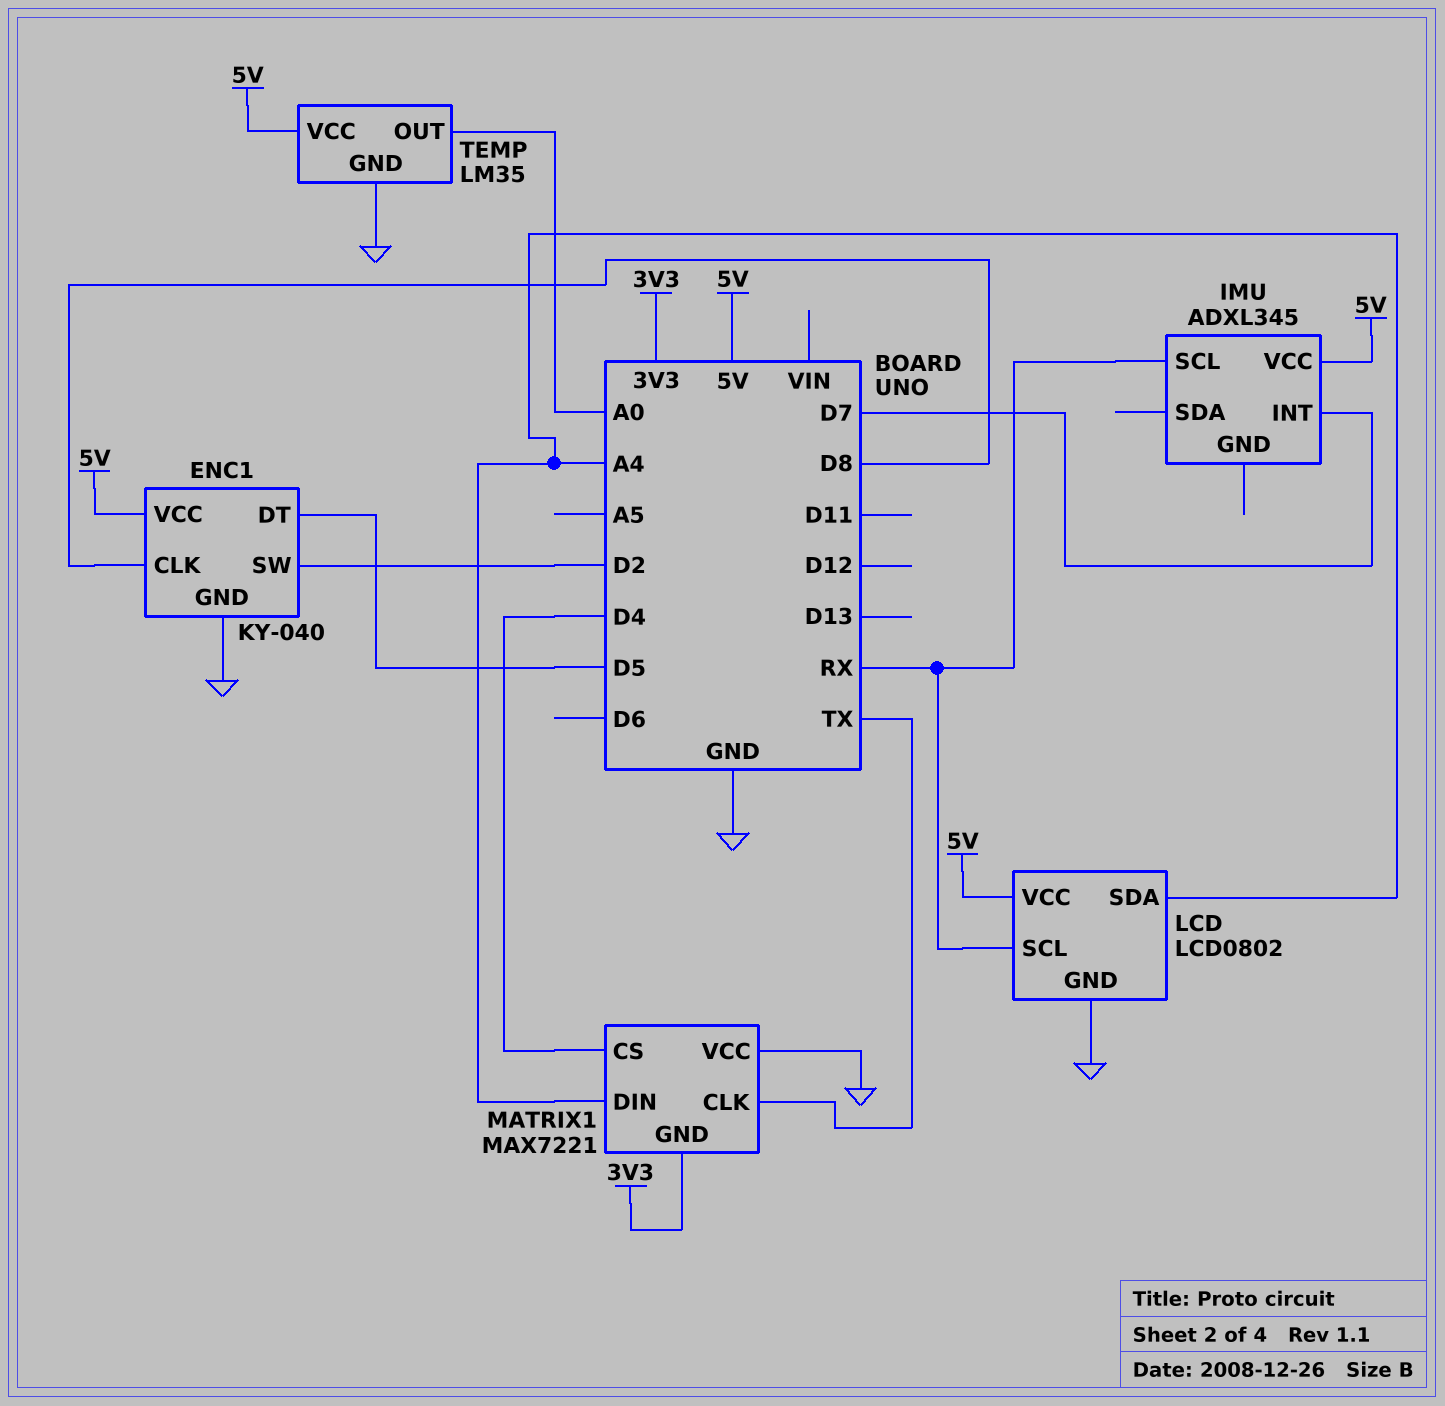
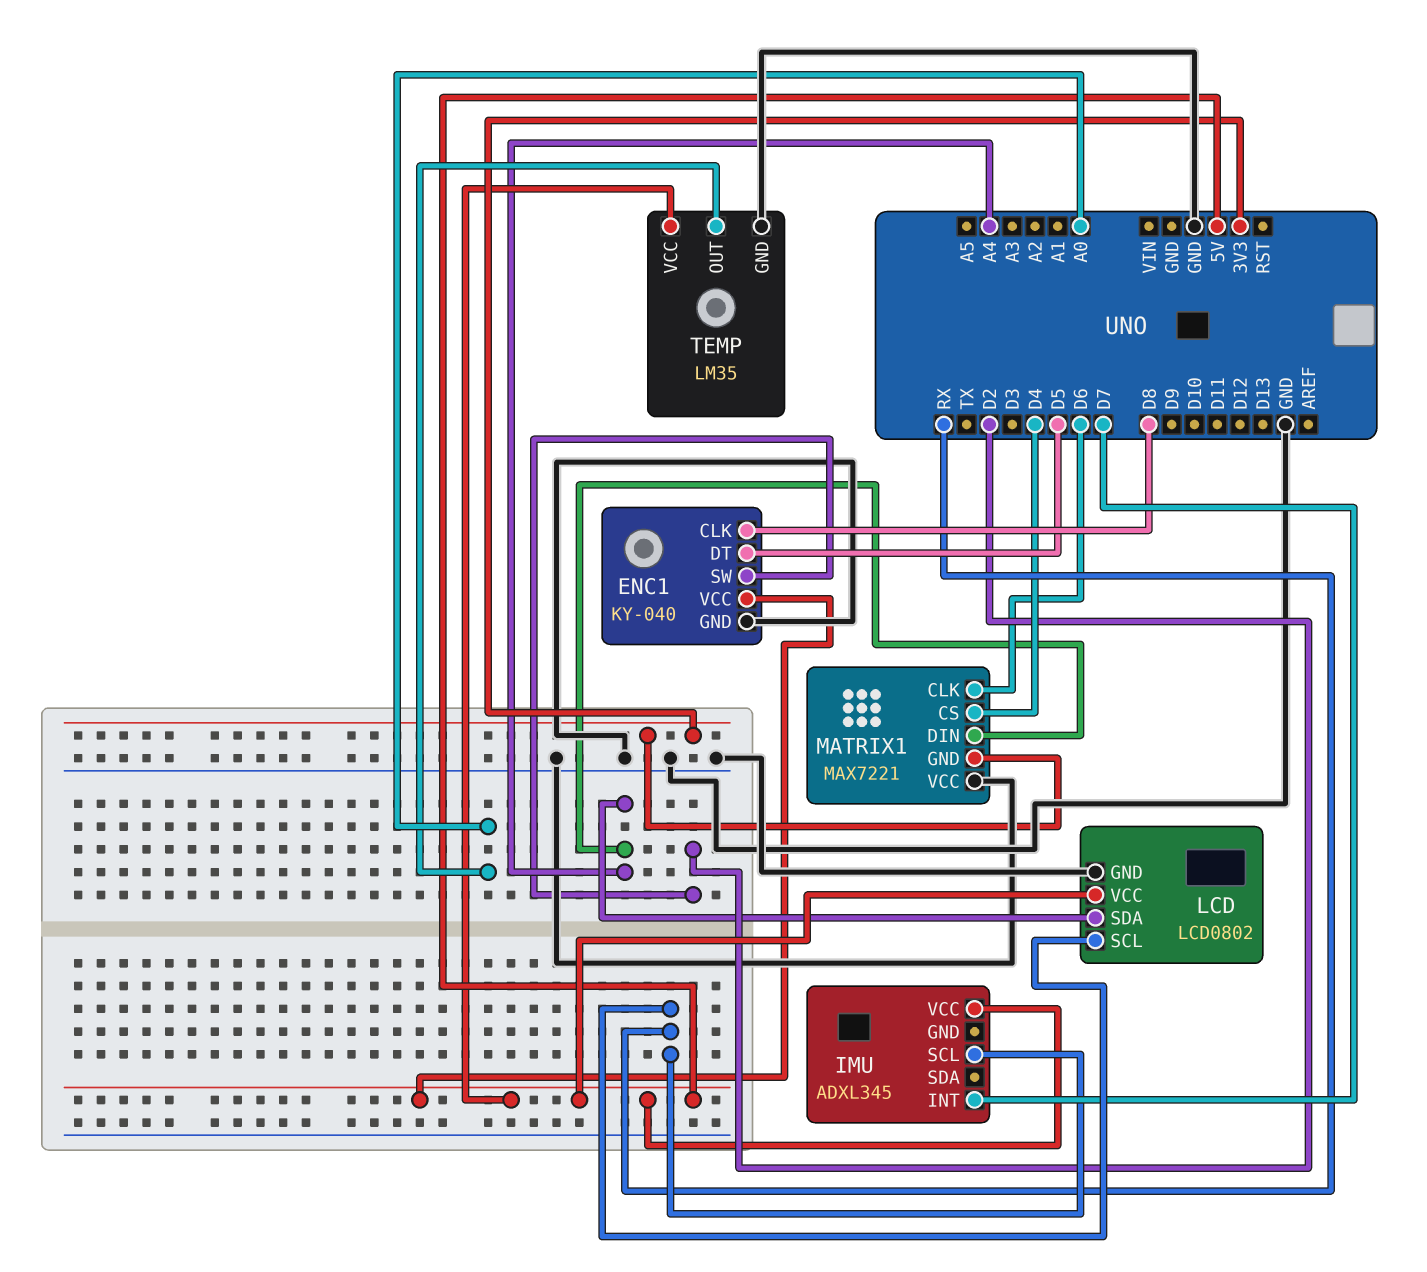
MATRIX1 pin CLK: TX -> D6

